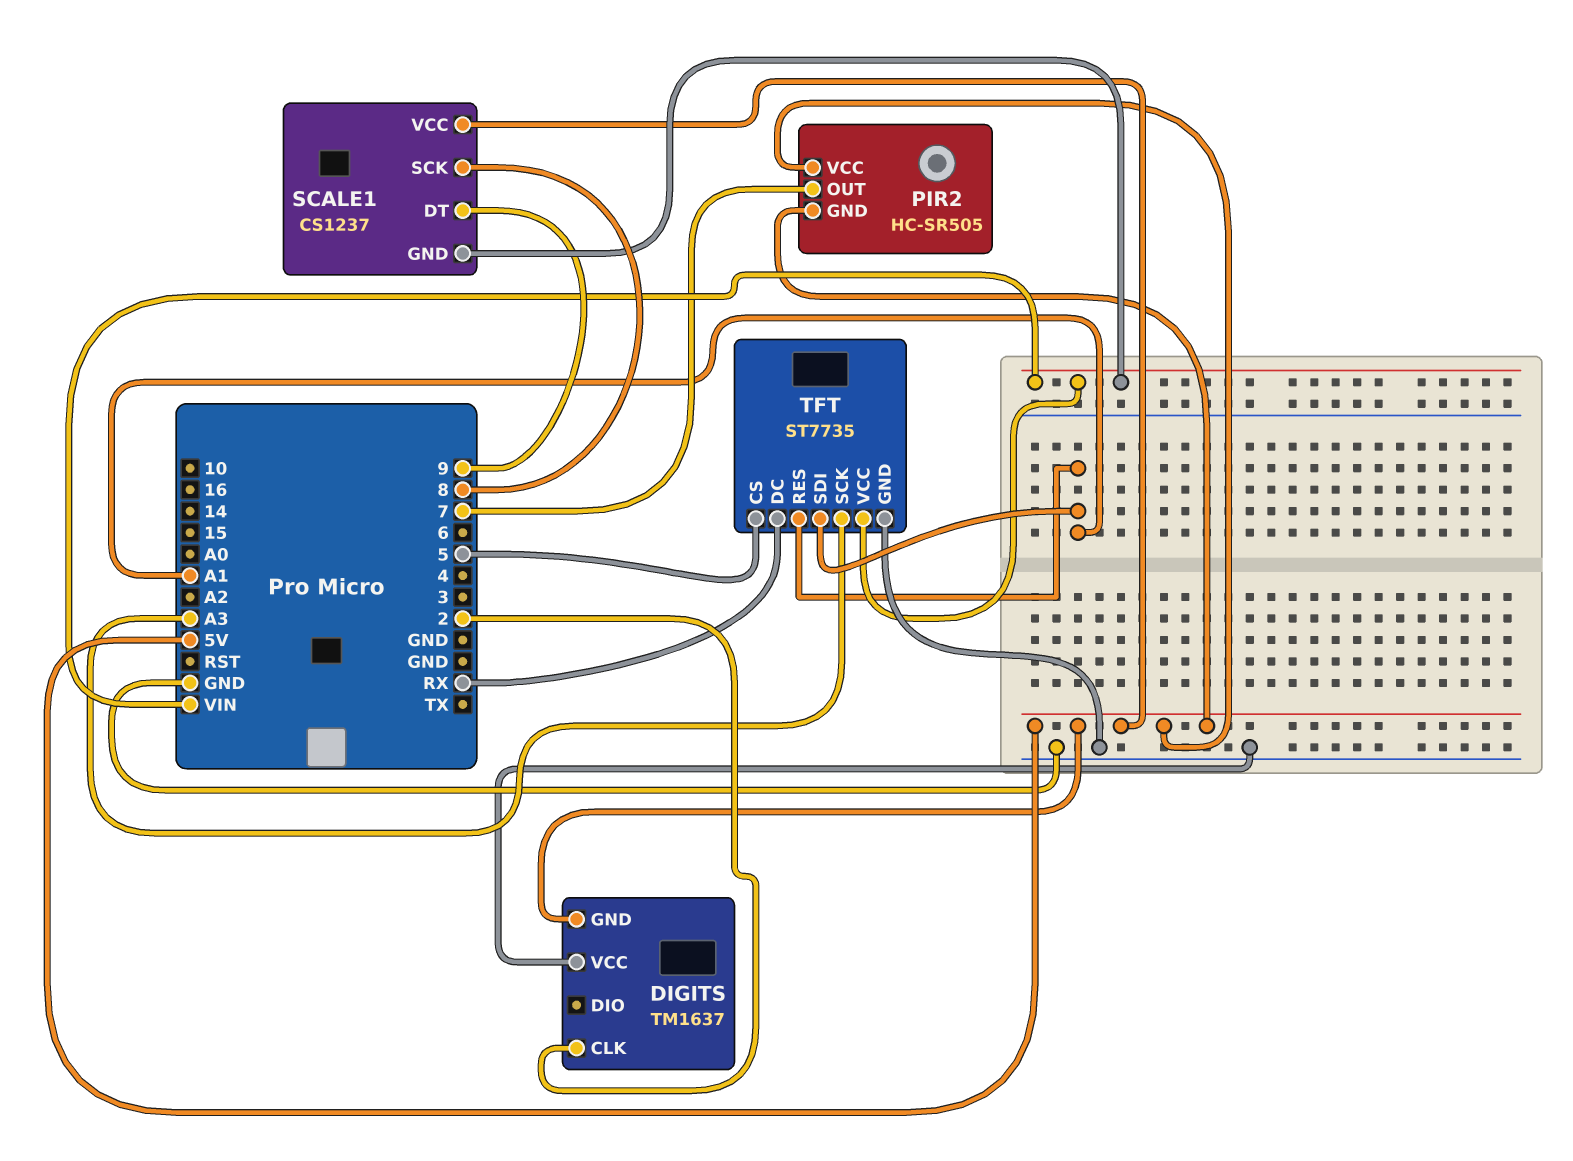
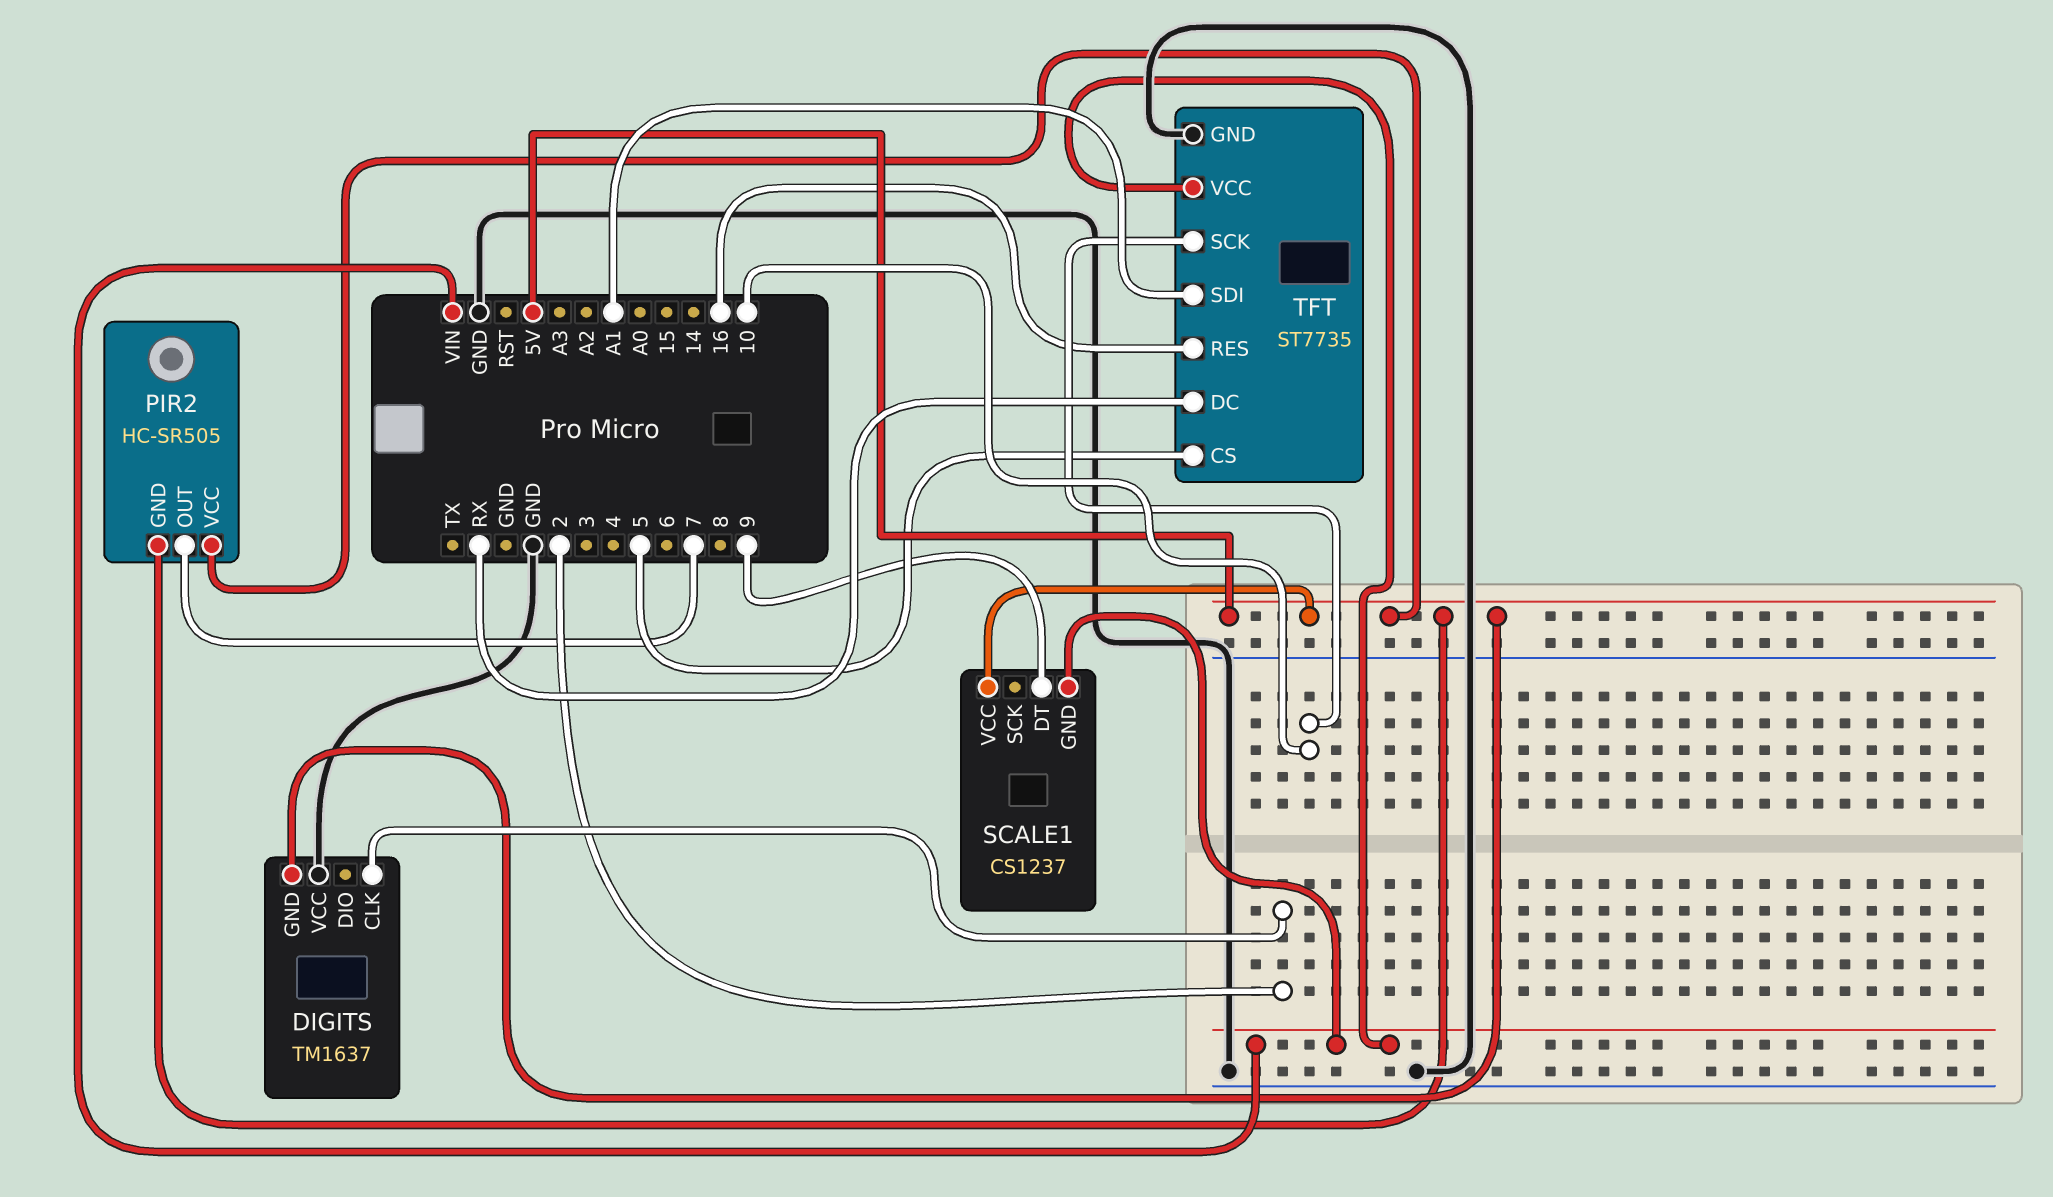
SCALE1 pin SCK: 8 -> none
TFT pin RES: A1 -> 16
TFT pin SCK: A3 -> 10

